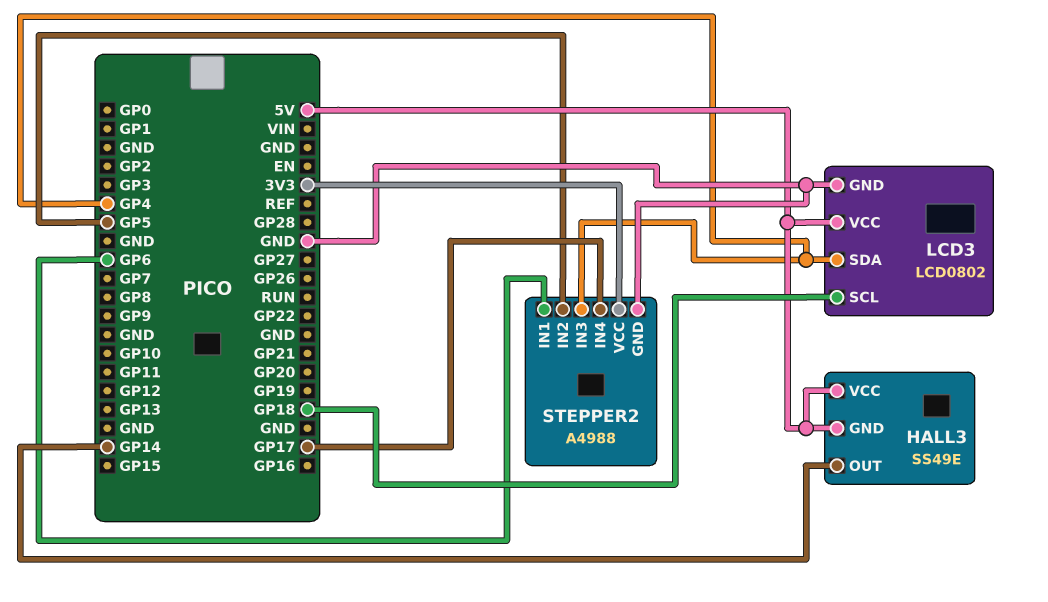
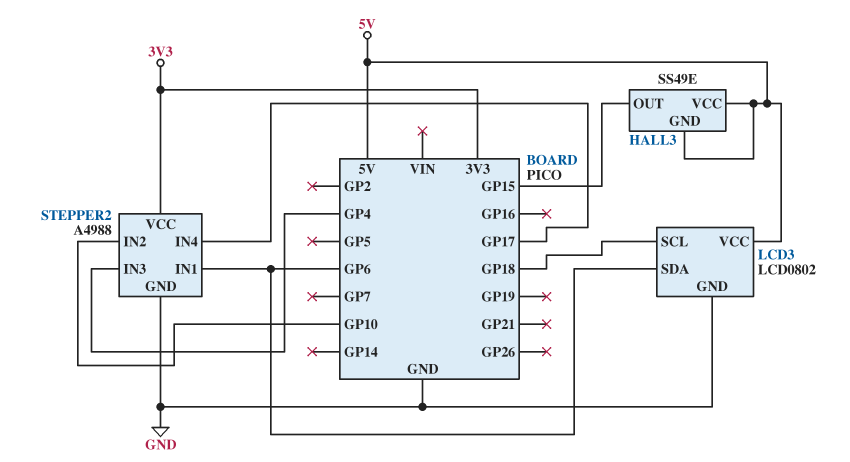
HALL3 pin OUT: GP14 -> GP15
LCD3 pin SDA: GP4 -> GP6
STEPPER2 pin IN2: GP5 -> GP10

